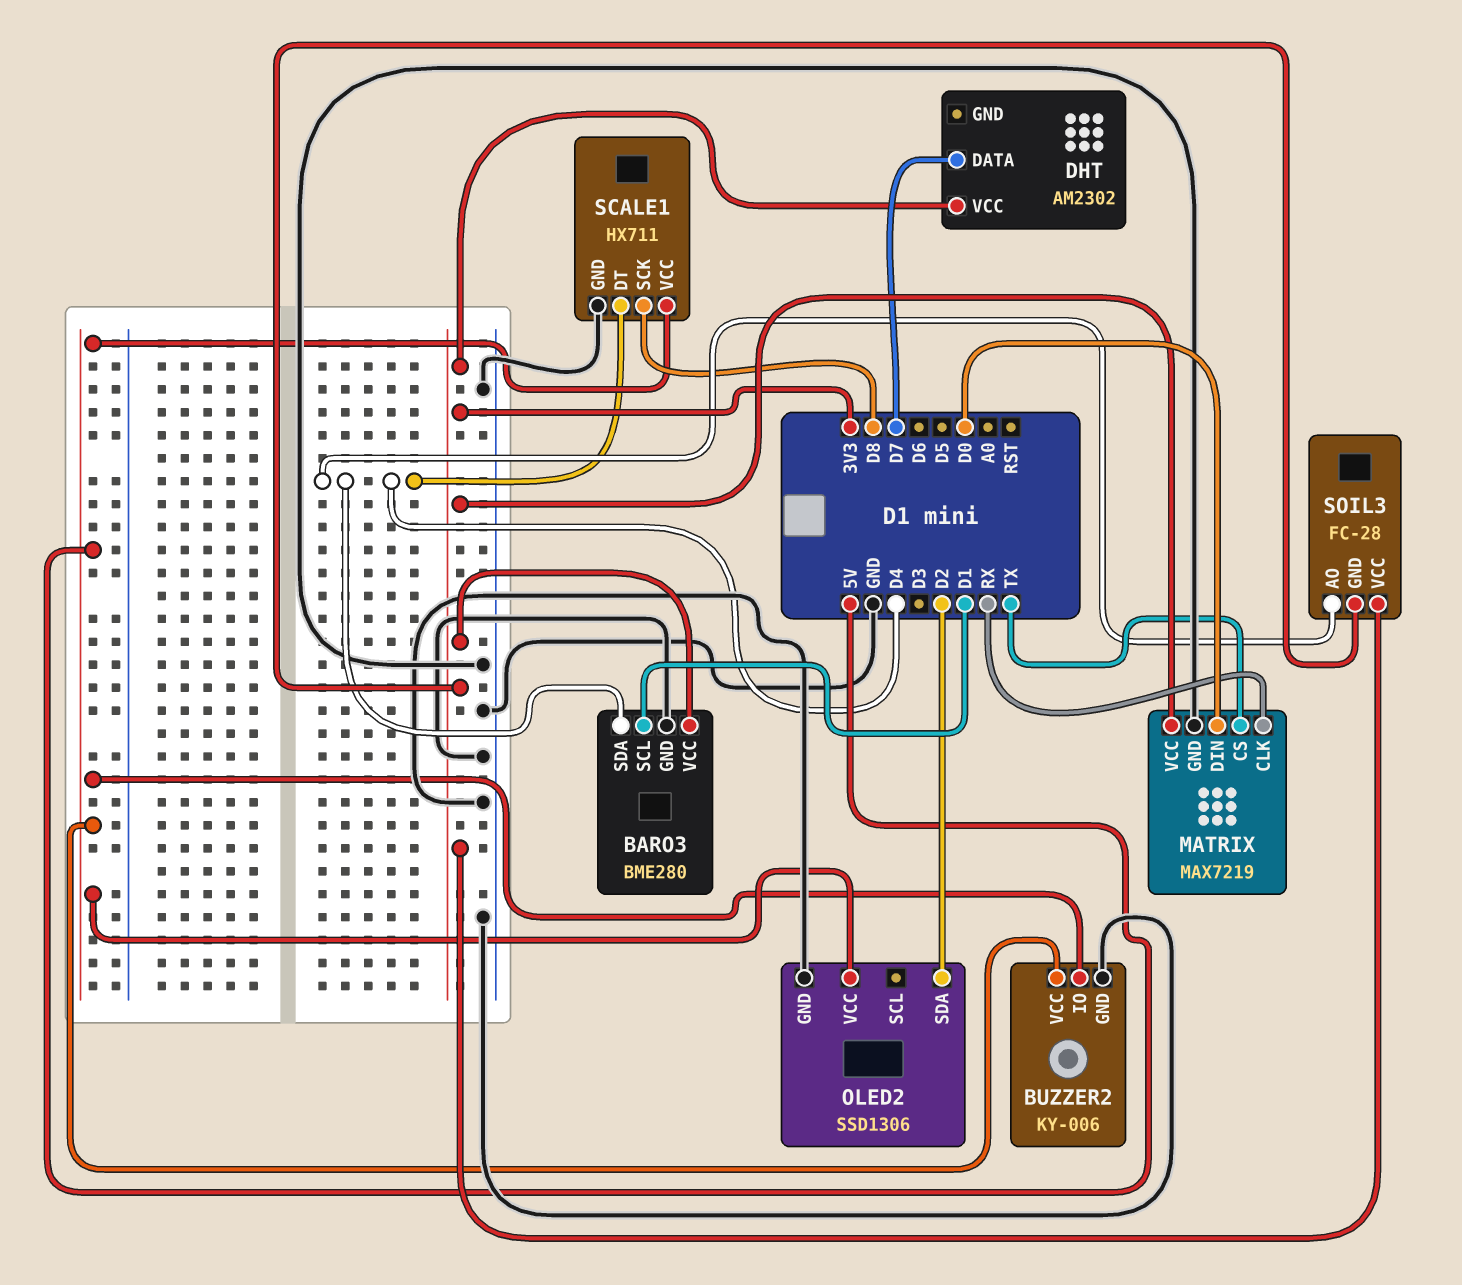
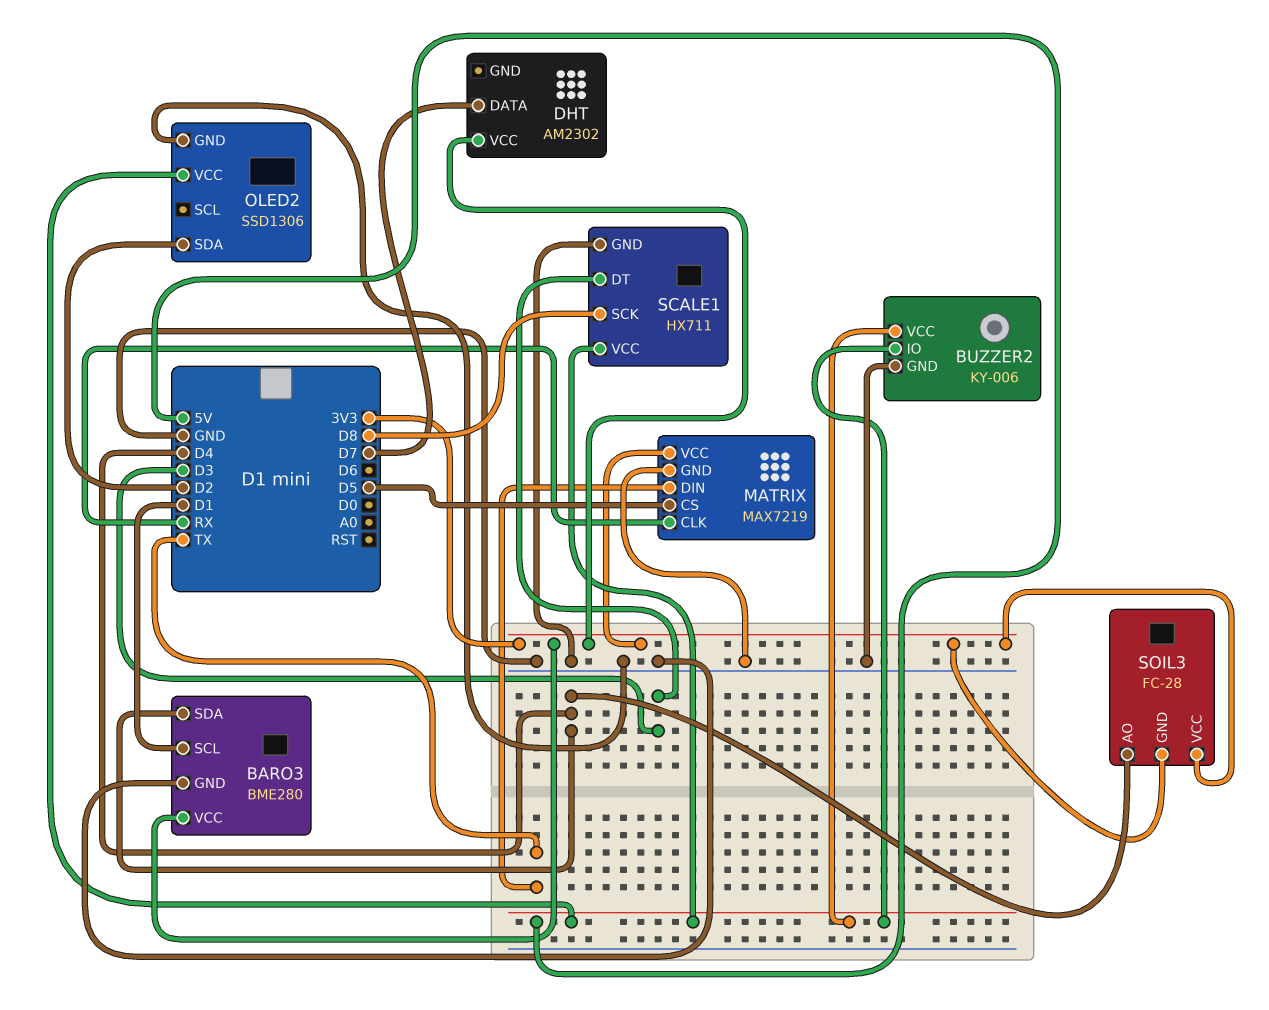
MATRIX pin CS: TX -> D5
MATRIX pin DIN: D0 -> TX
SCALE1 pin DT: D4 -> D3

